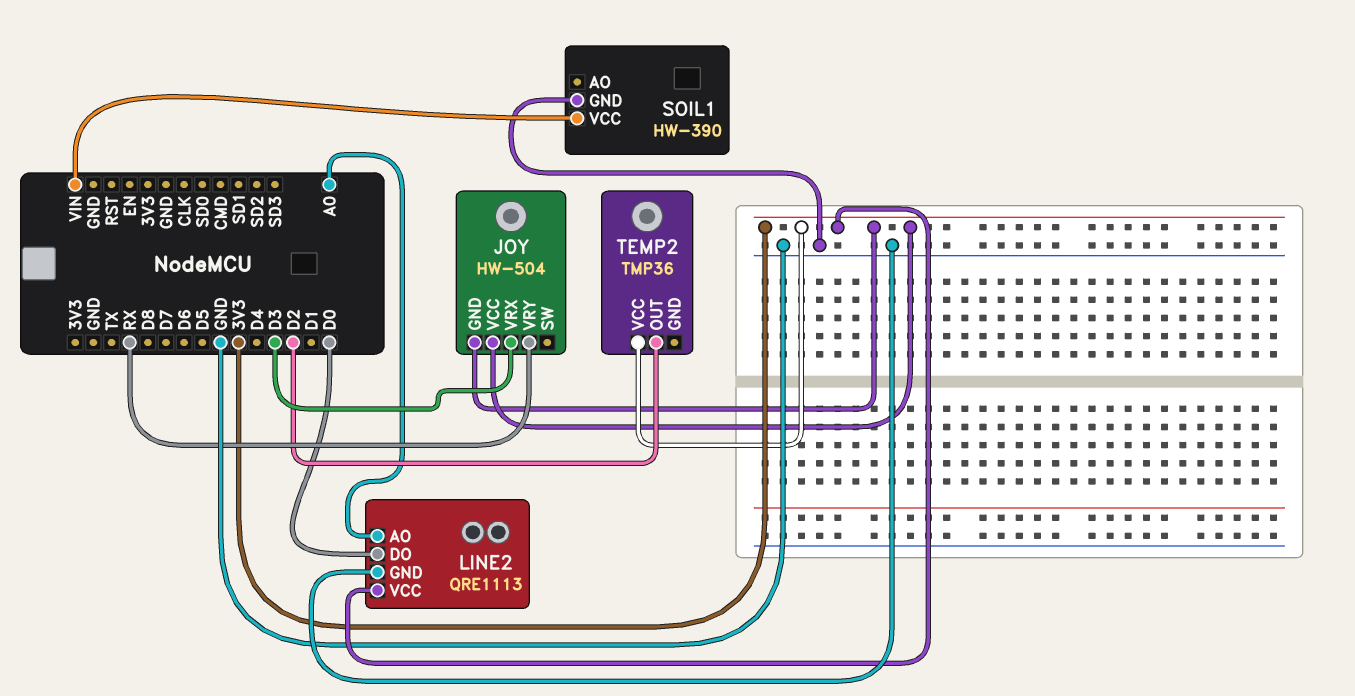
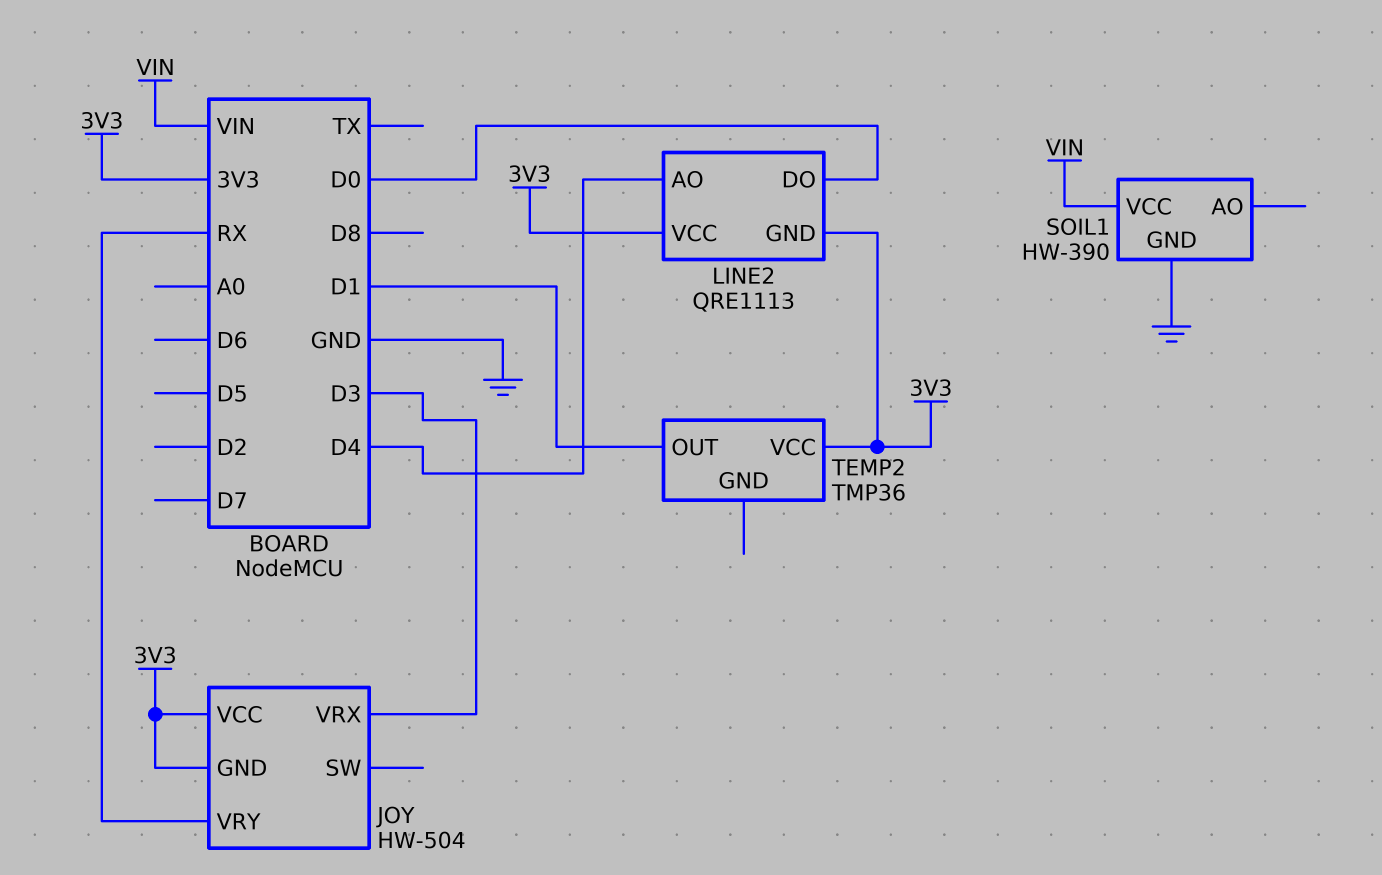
LINE2 pin AO: A0 -> D4
LINE2 pin GND: GND -> 3V3
TEMP2 pin OUT: D2 -> D1

